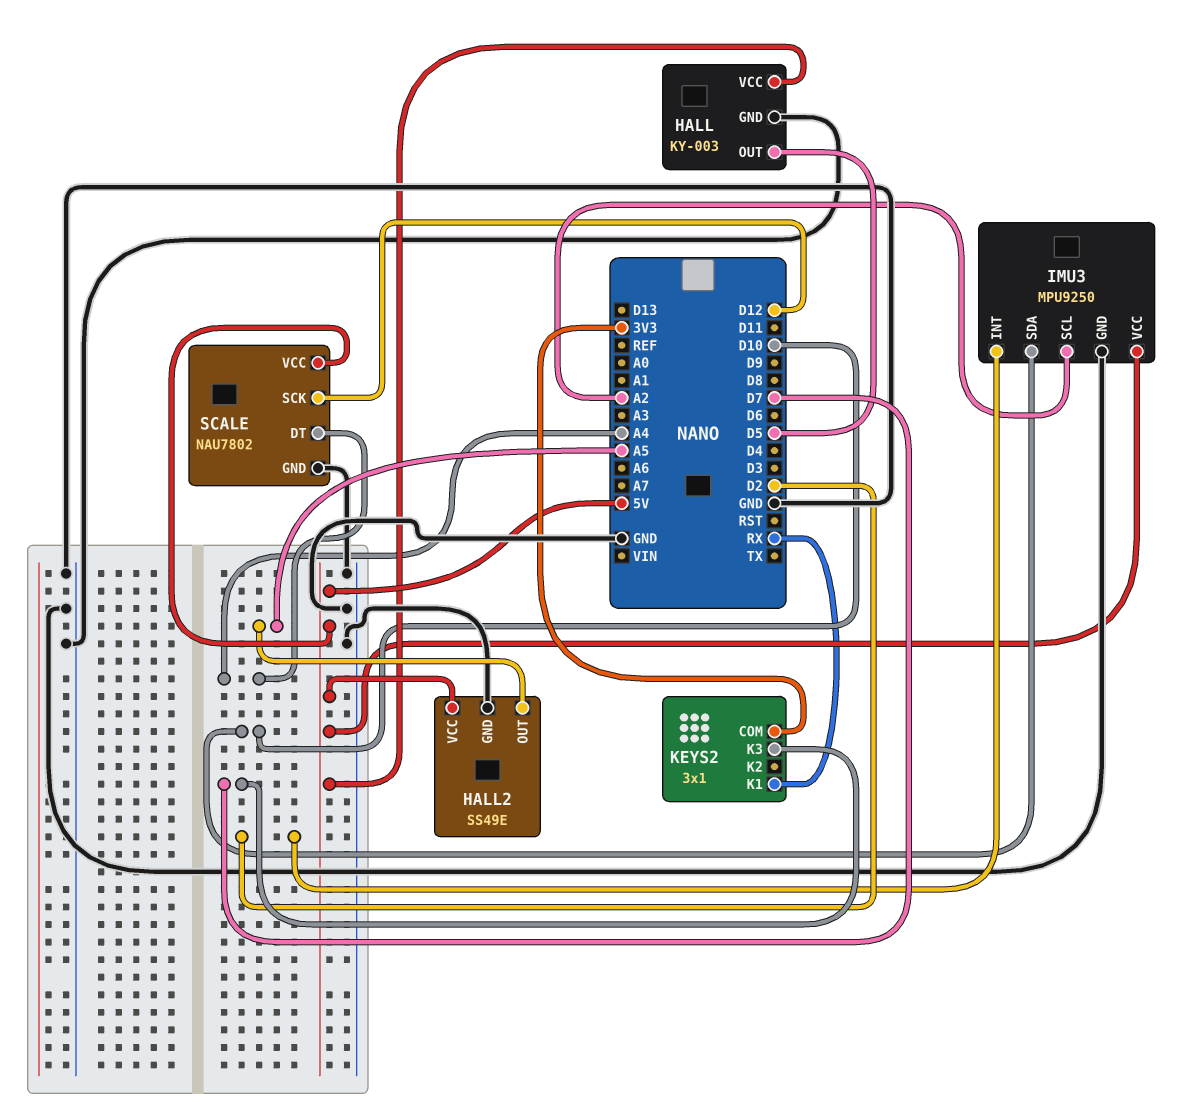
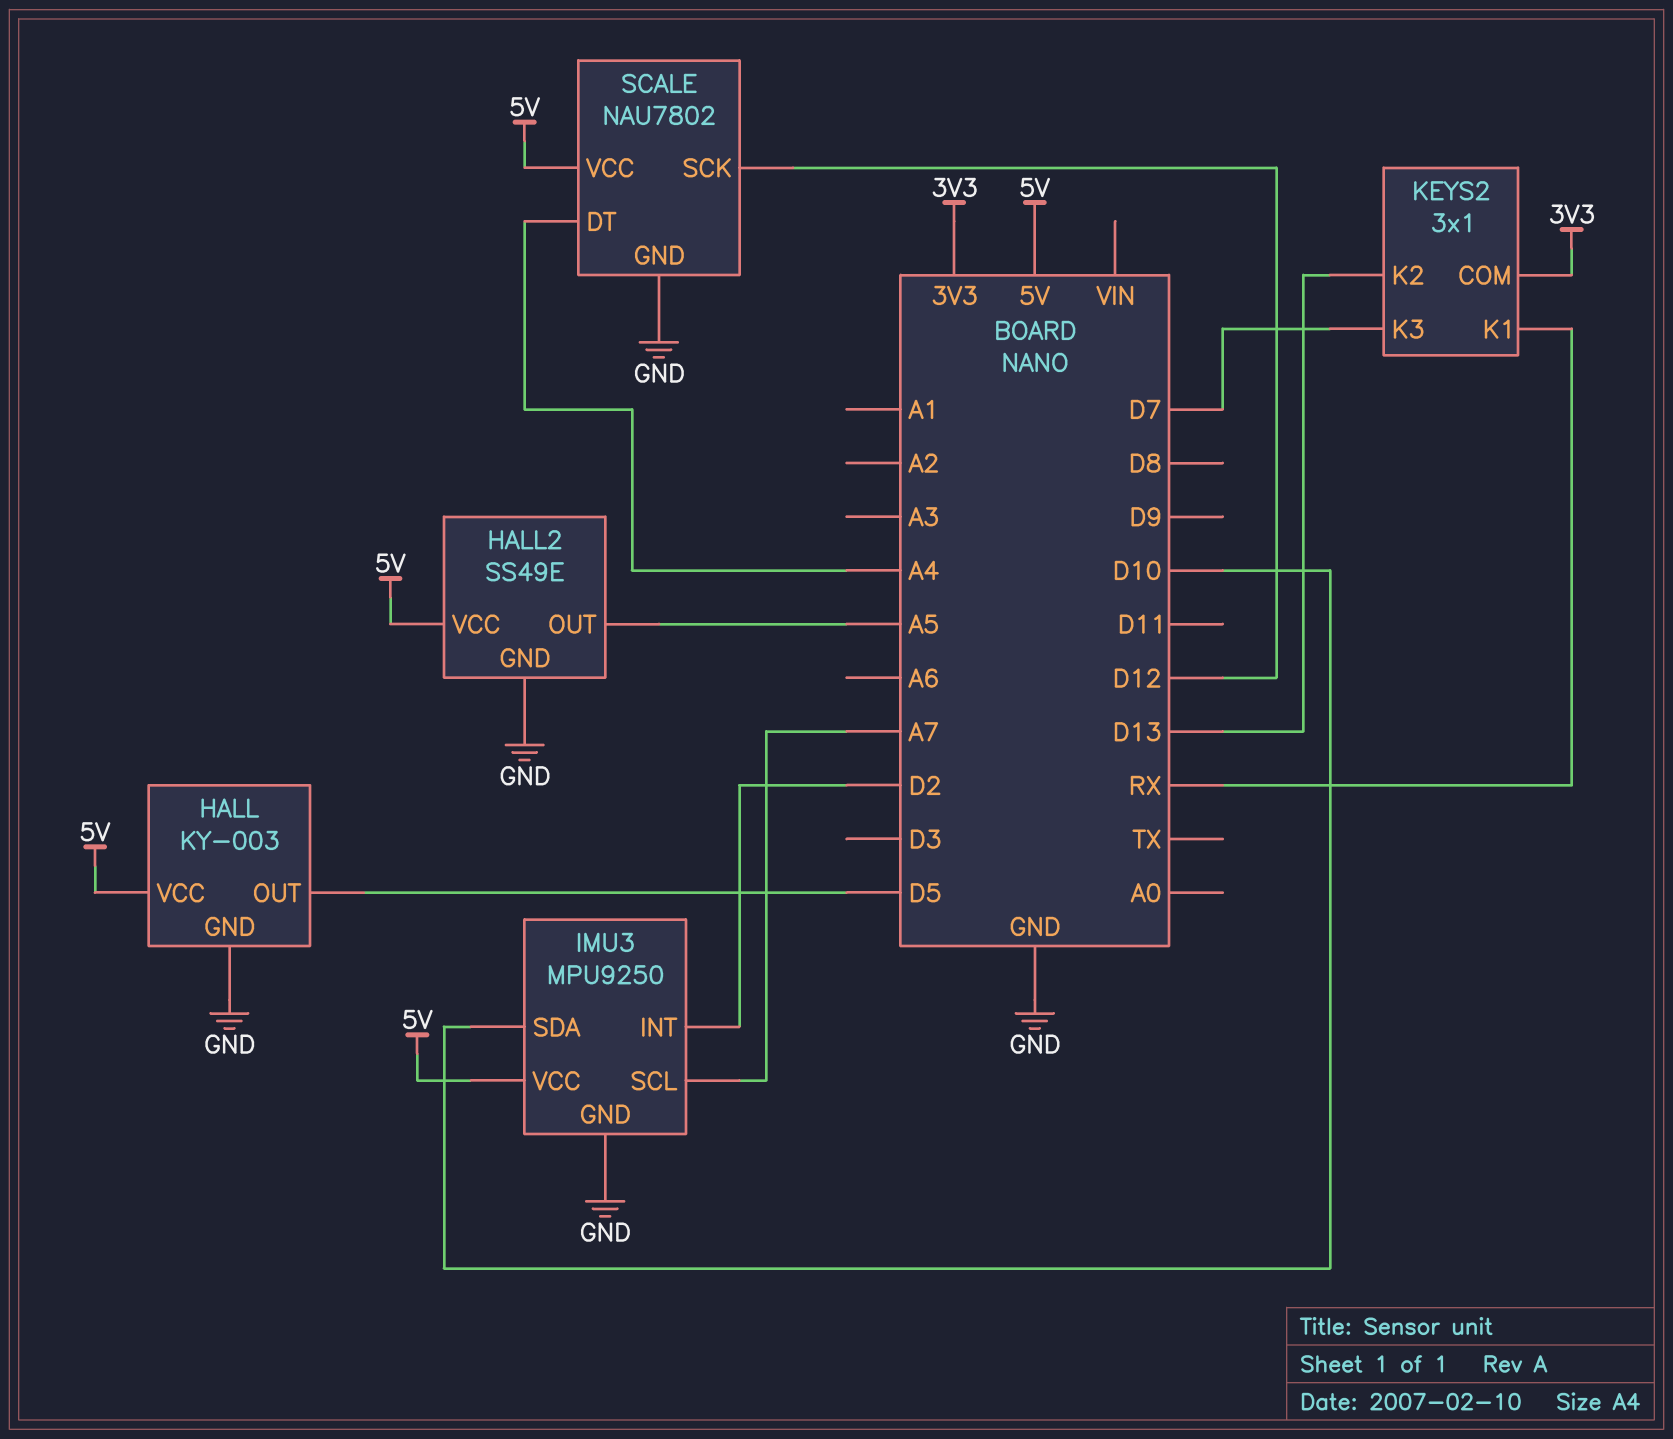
IMU3 pin SCL: A2 -> A7
KEYS2 pin K2: none -> D13

